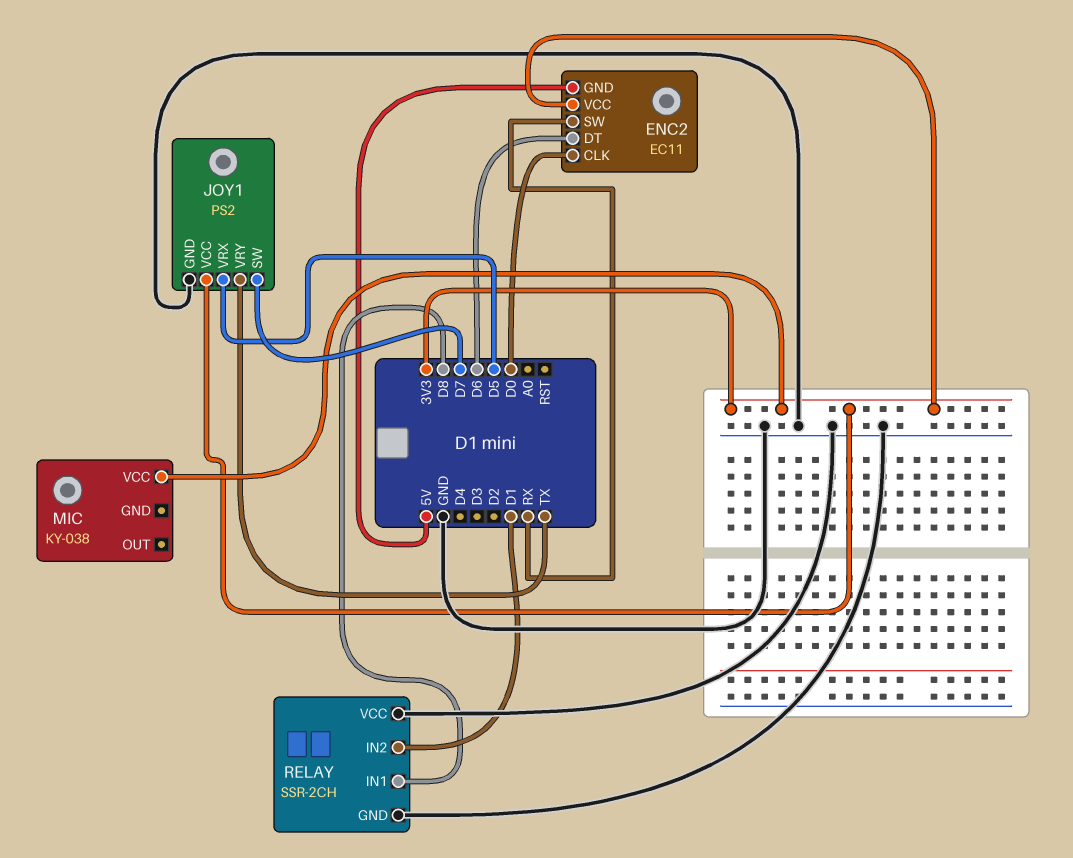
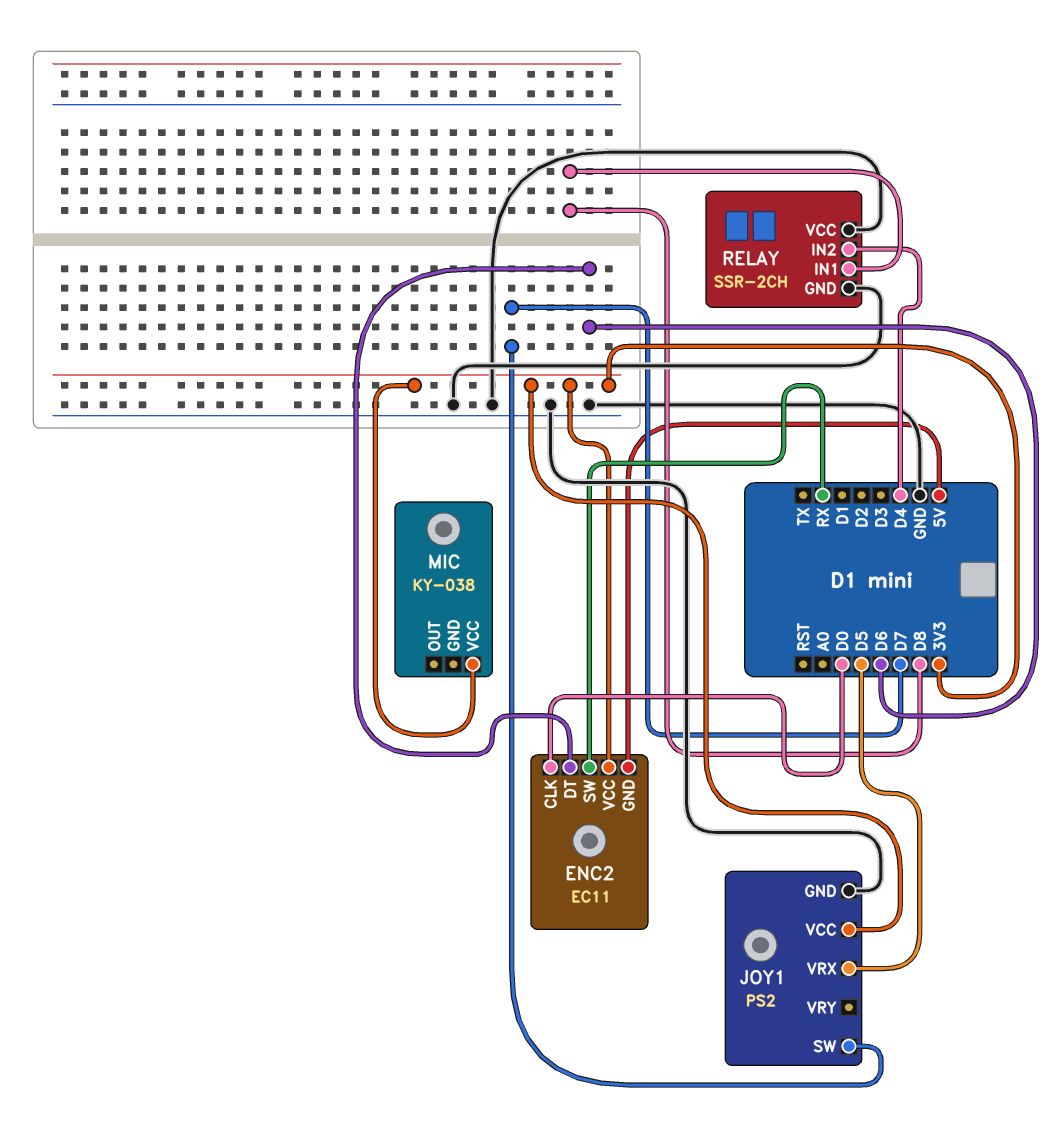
JOY1 pin VRY: TX -> none
RELAY pin IN2: D1 -> D4

